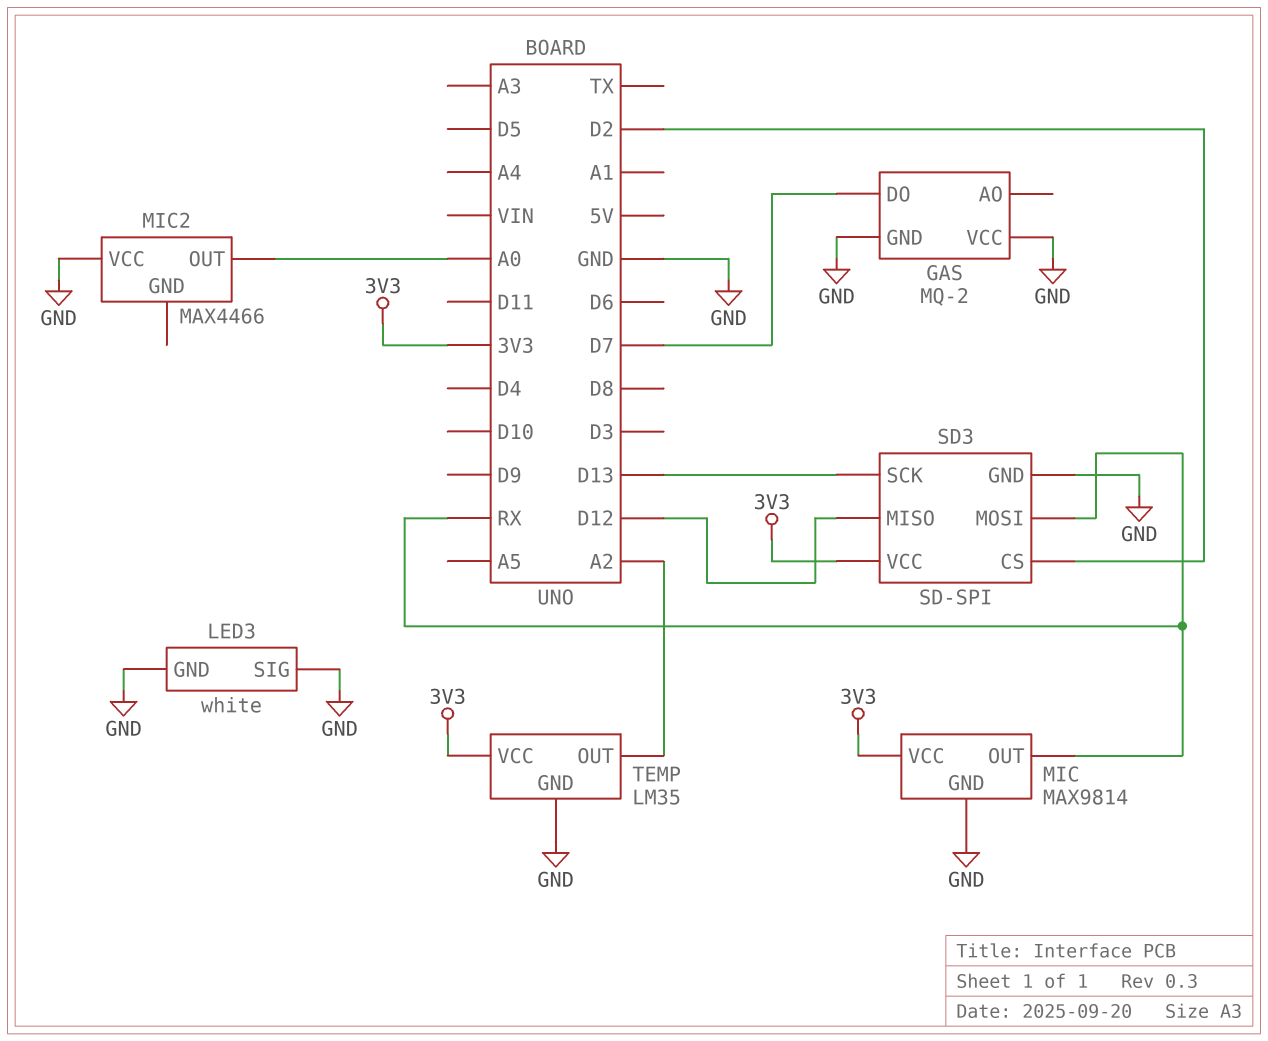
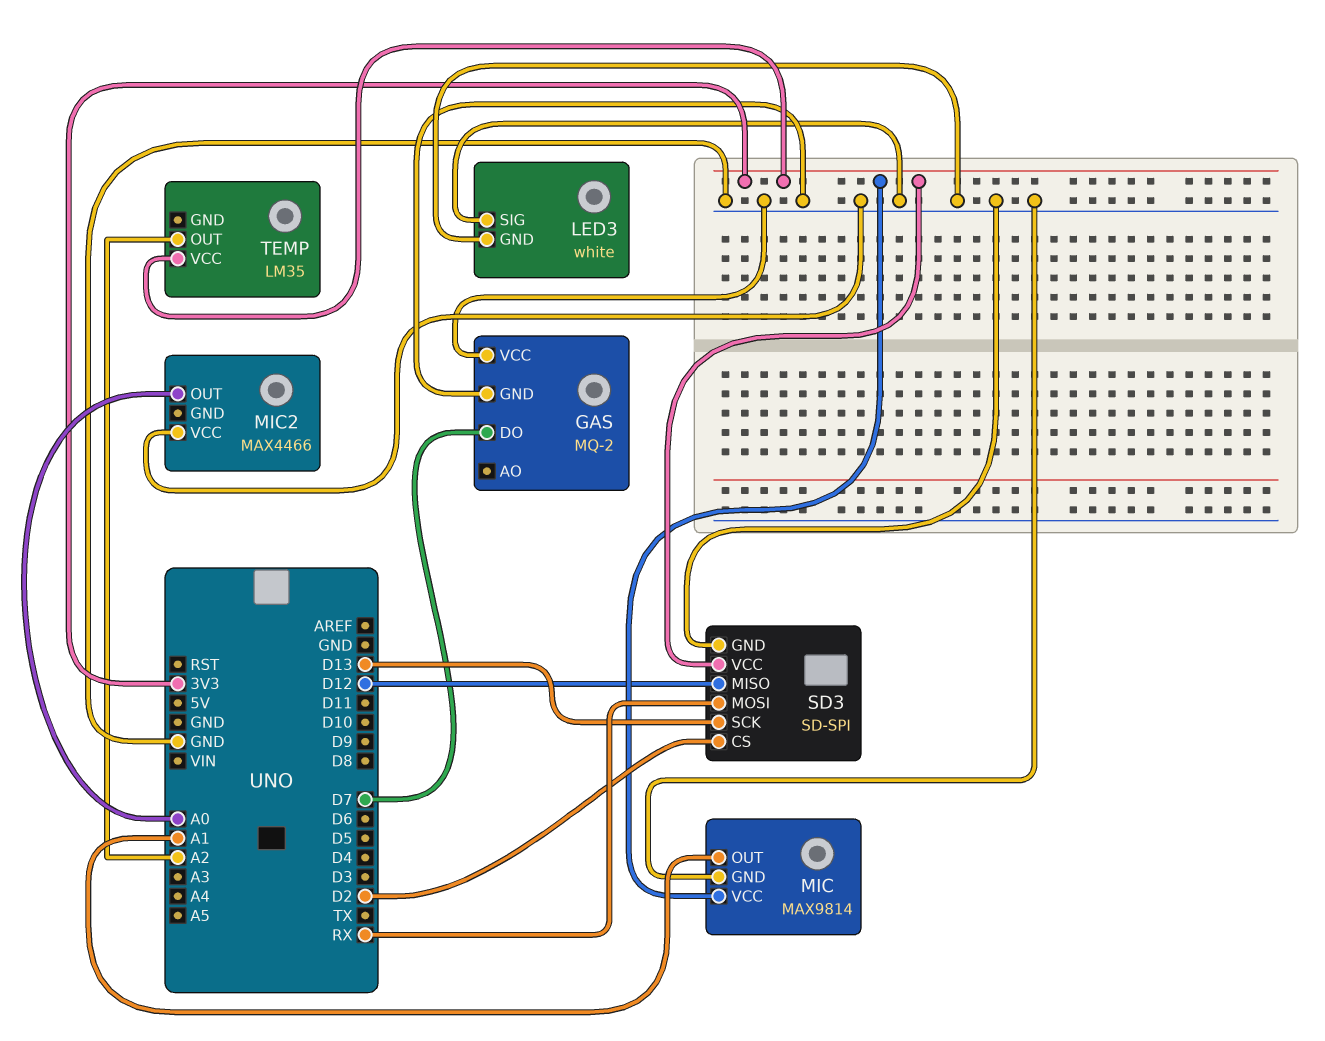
MIC pin OUT: RX -> A1
TEMP pin GND: GND -> none

